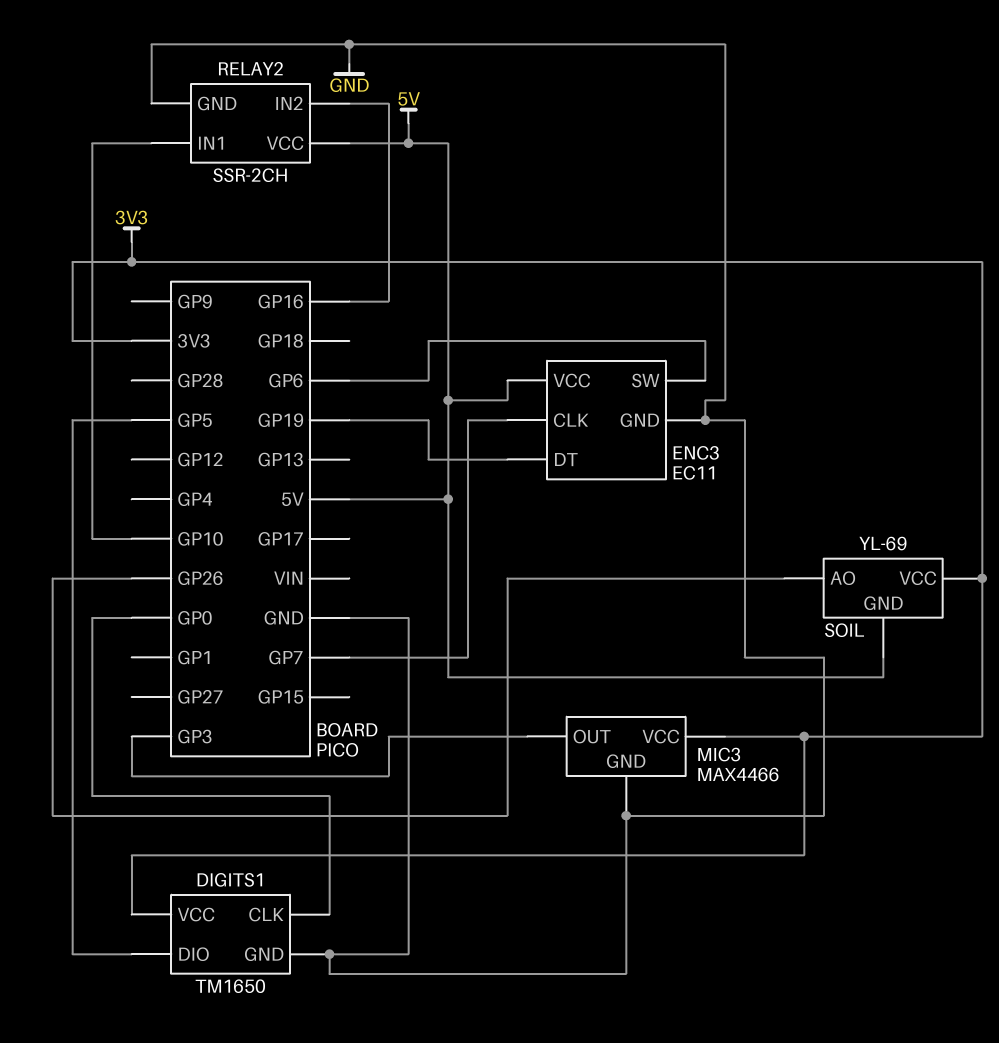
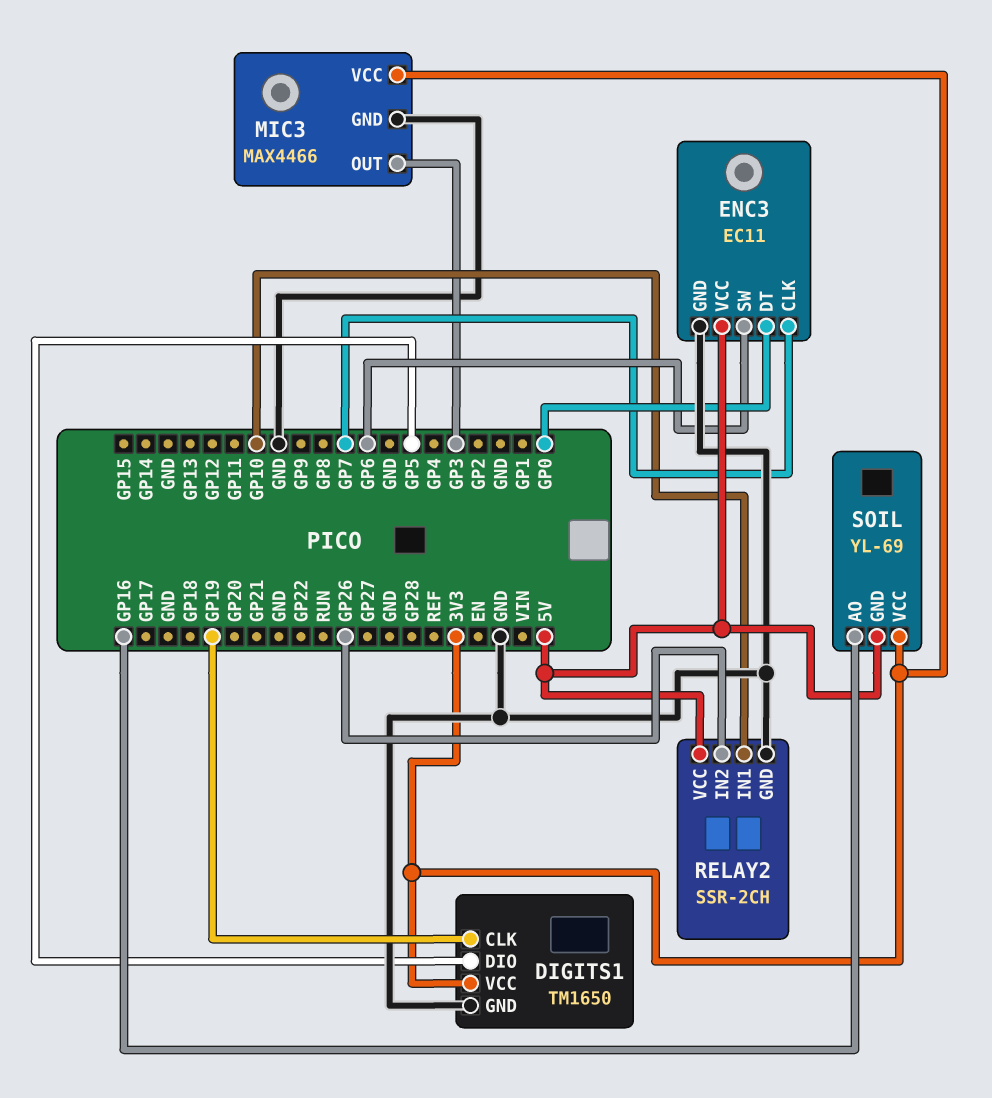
DIGITS1 pin CLK: GP0 -> GP19
ENC3 pin DT: GP19 -> GP0
RELAY2 pin IN2: GP16 -> GP26
SOIL pin AO: GP26 -> GP16

